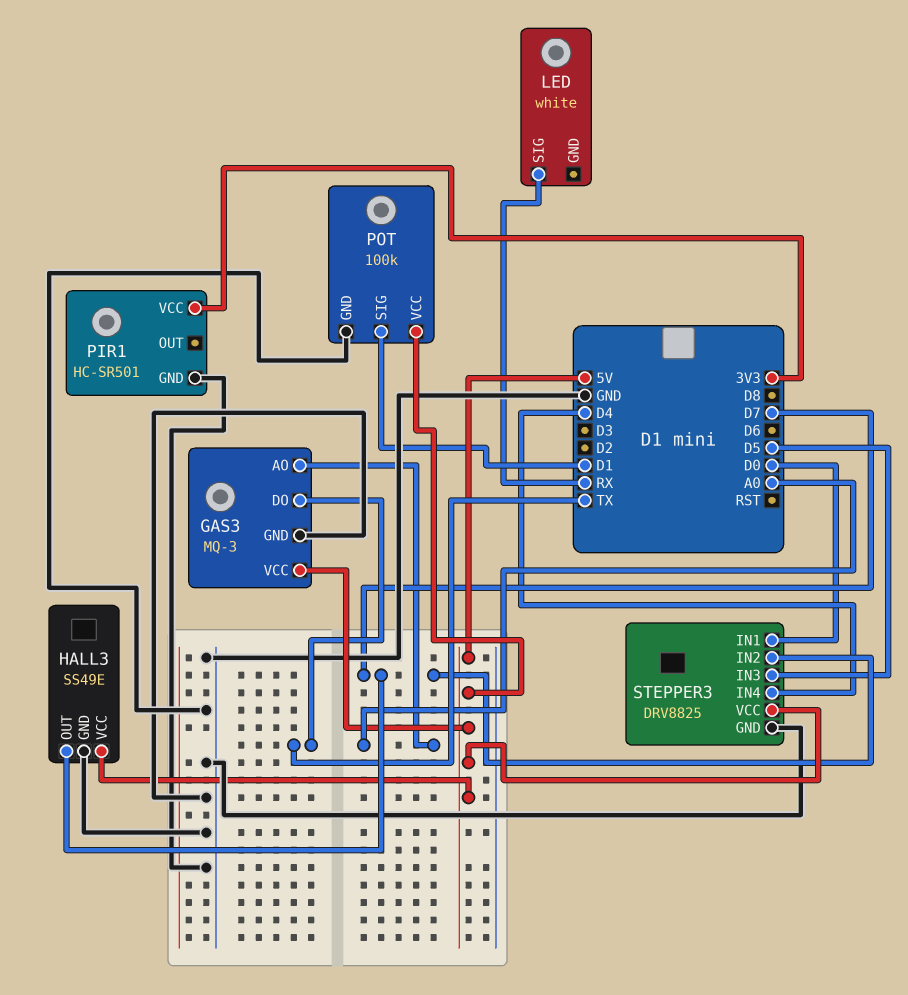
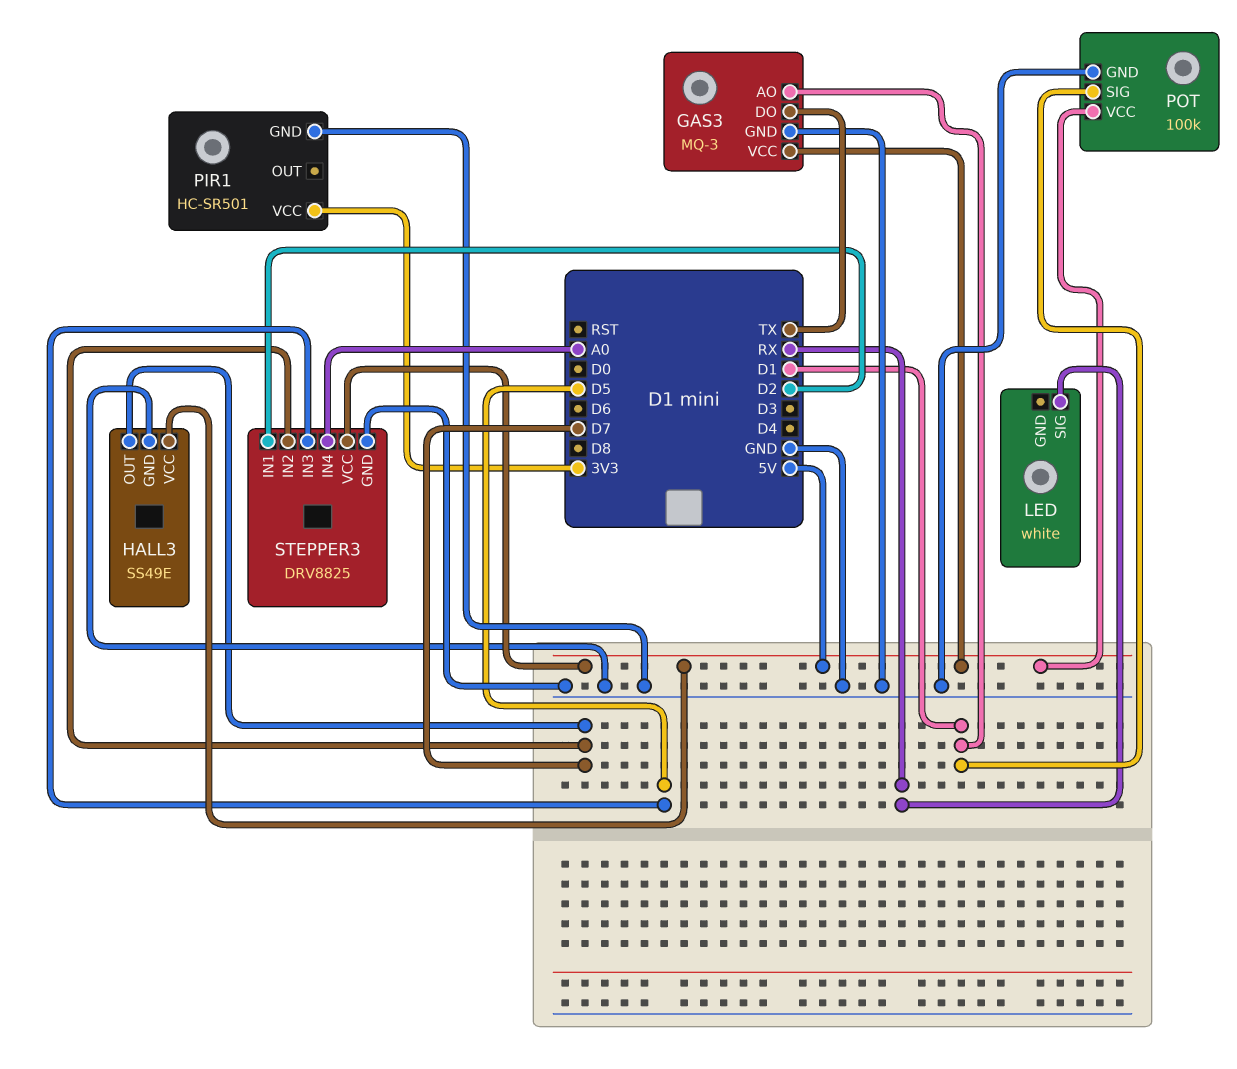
GAS3 pin AO: A0 -> D1
STEPPER3 pin IN1: D0 -> D2
STEPPER3 pin IN4: D4 -> A0

